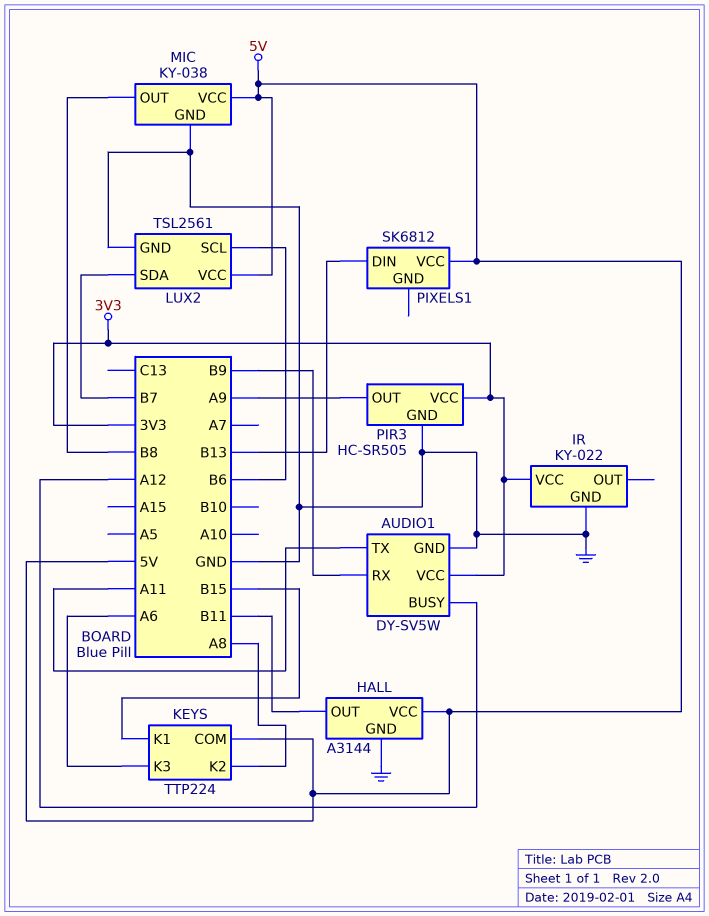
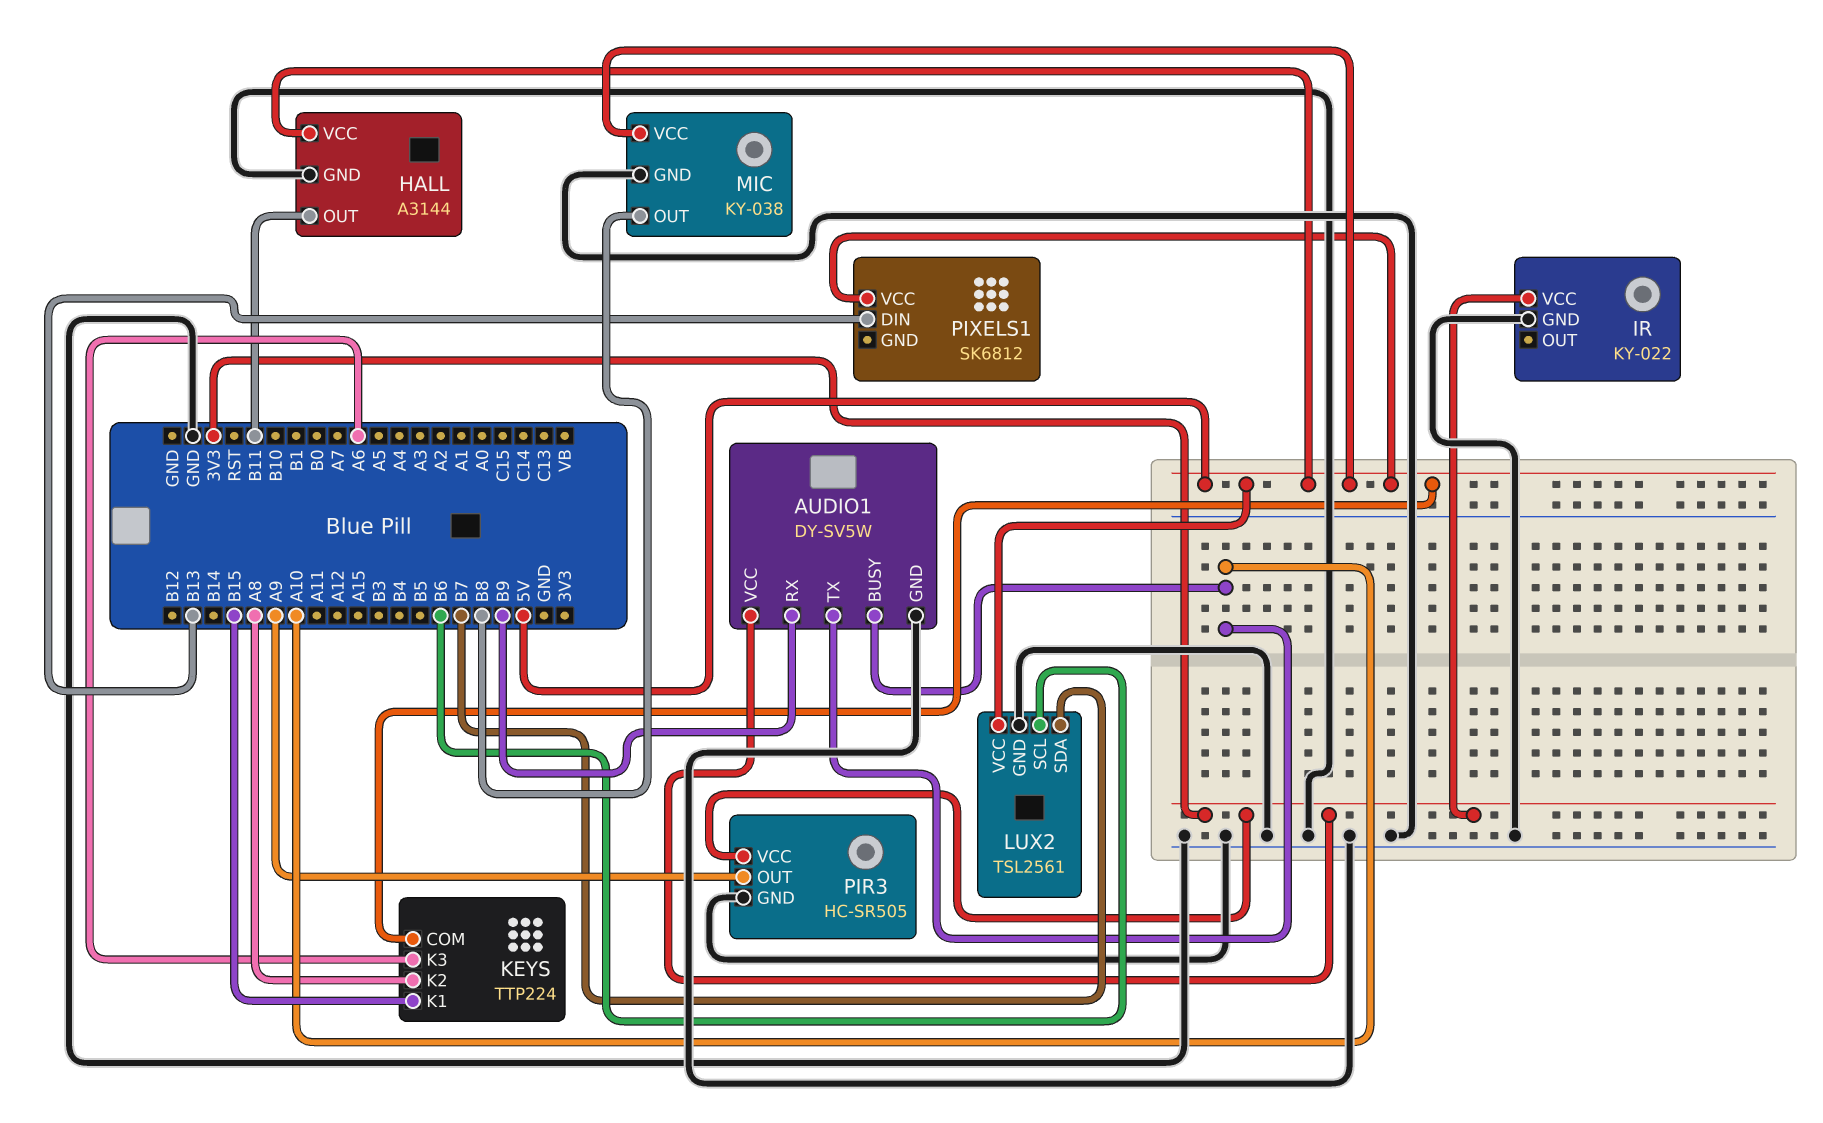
AUDIO1 pin BUSY: A12 -> A10
AUDIO1 pin TX: A11 -> A10

